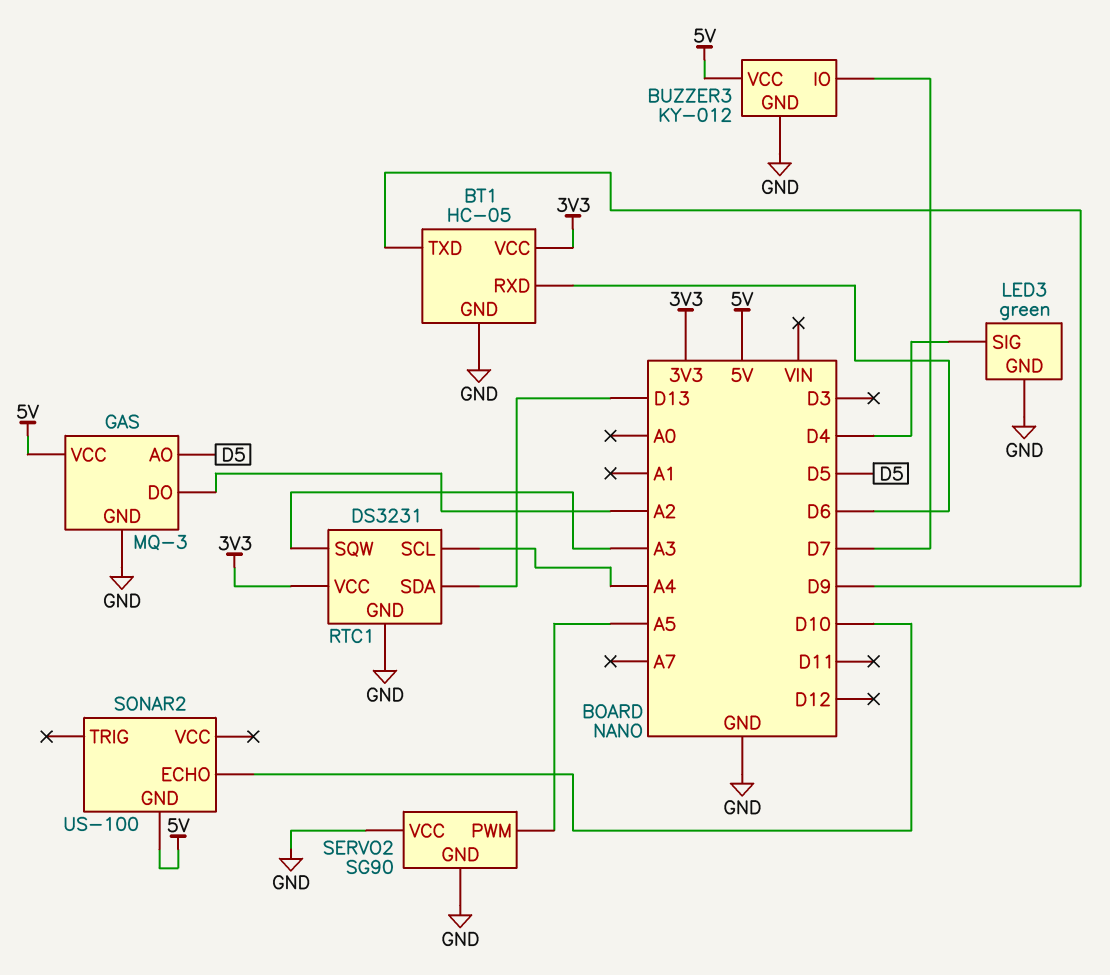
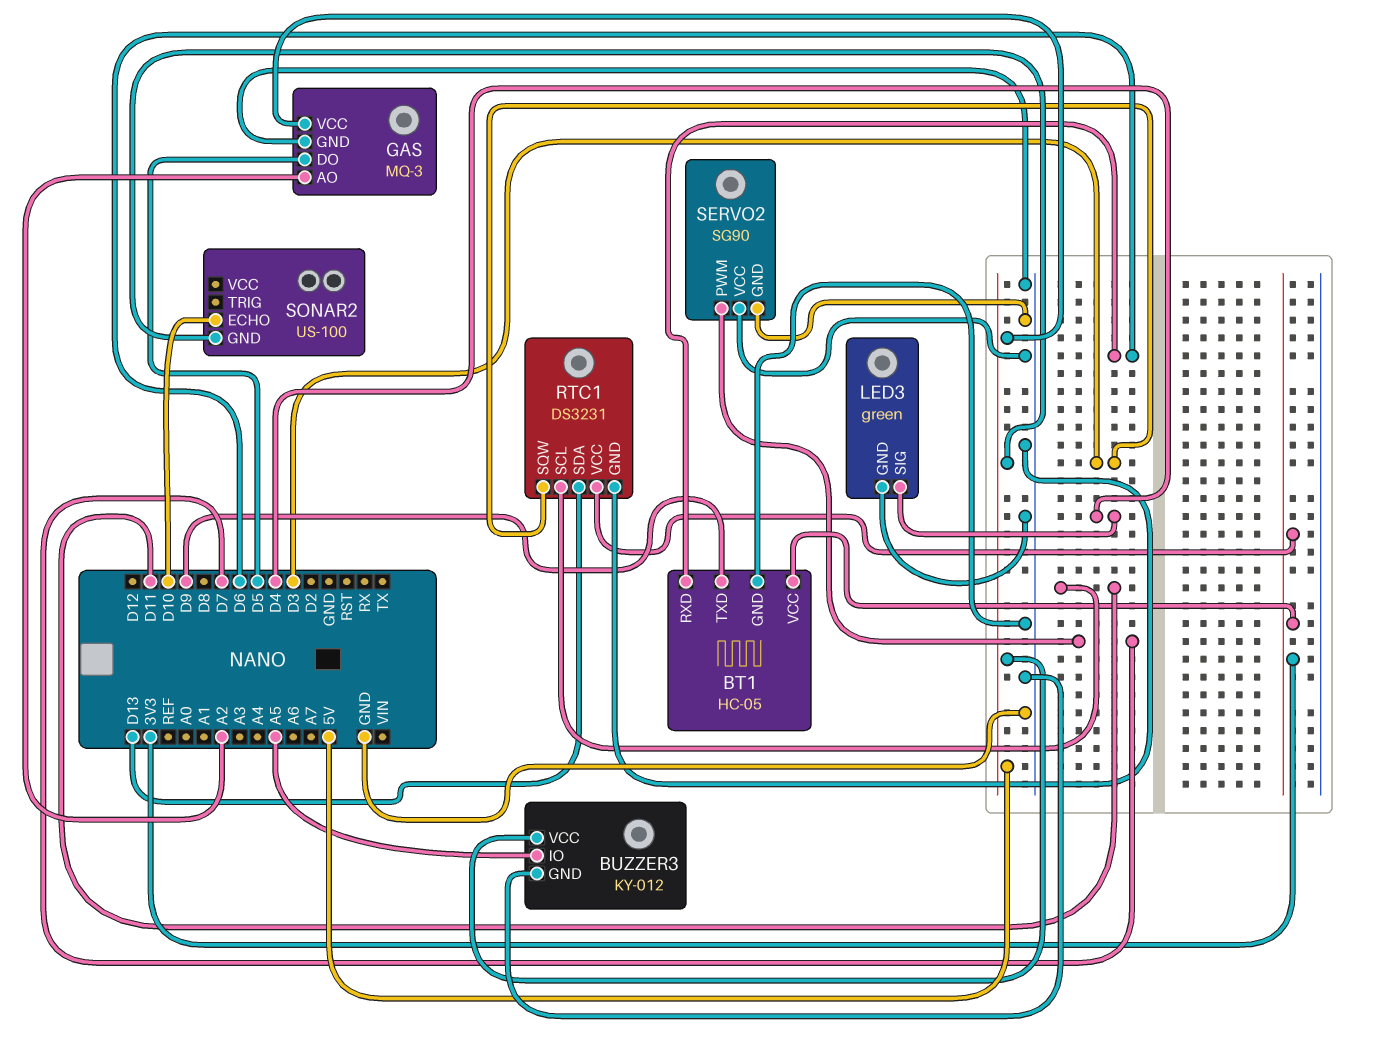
BUZZER3 pin IO: D7 -> A5
GAS pin AO: D5 -> A2
GAS pin DO: A2 -> D5
RTC1 pin SCL: A4 -> D11
RTC1 pin SQW: A3 -> D3
SERVO2 pin PWM: A5 -> D7

